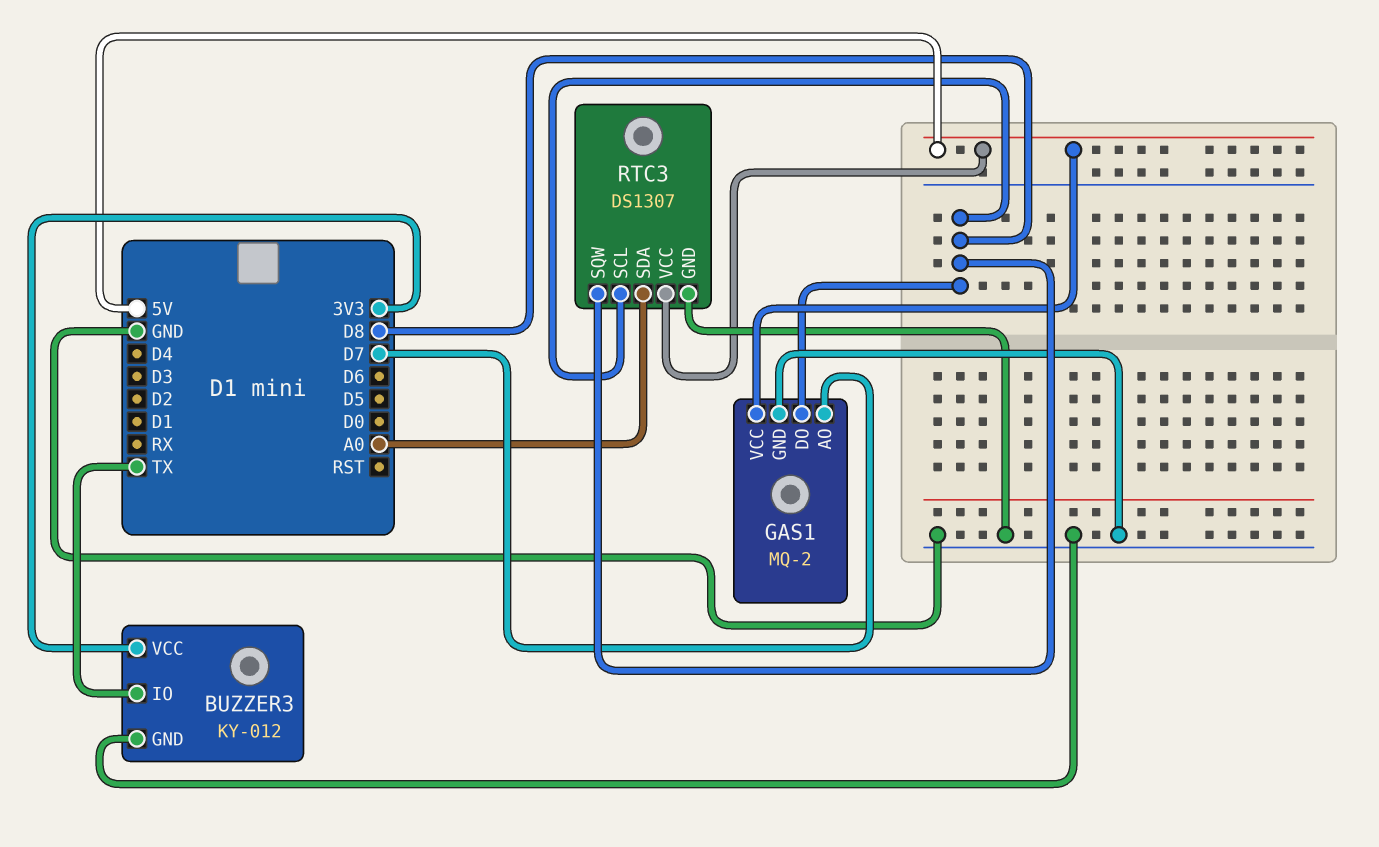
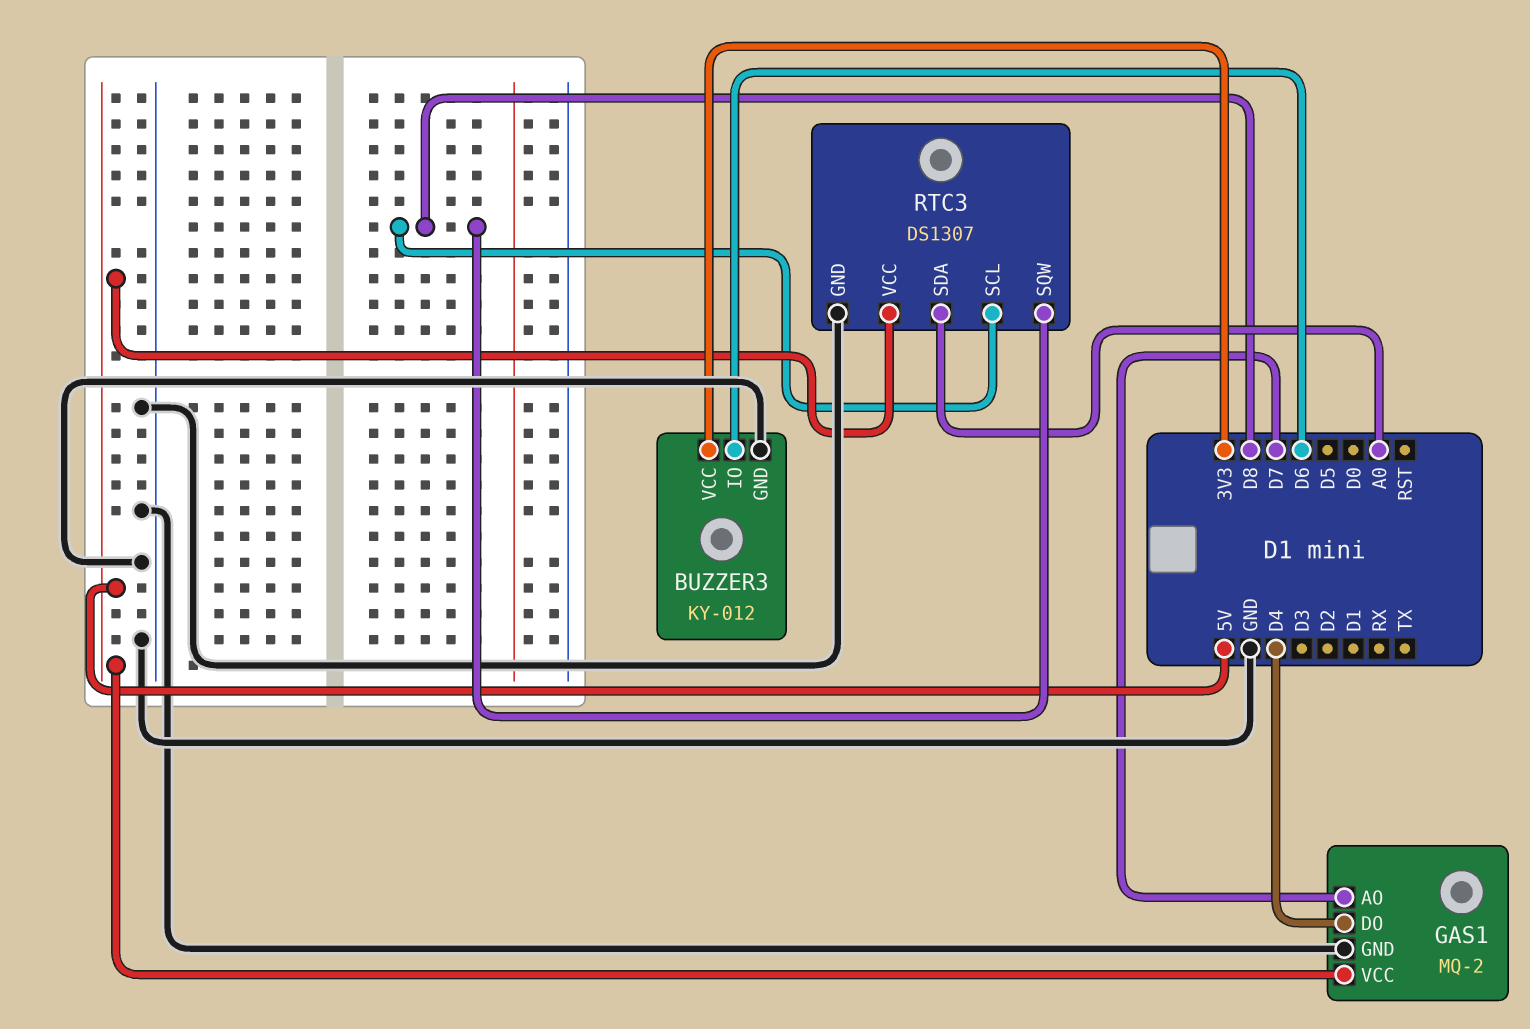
BUZZER3 pin IO: TX -> D6
GAS1 pin DO: D8 -> D4

